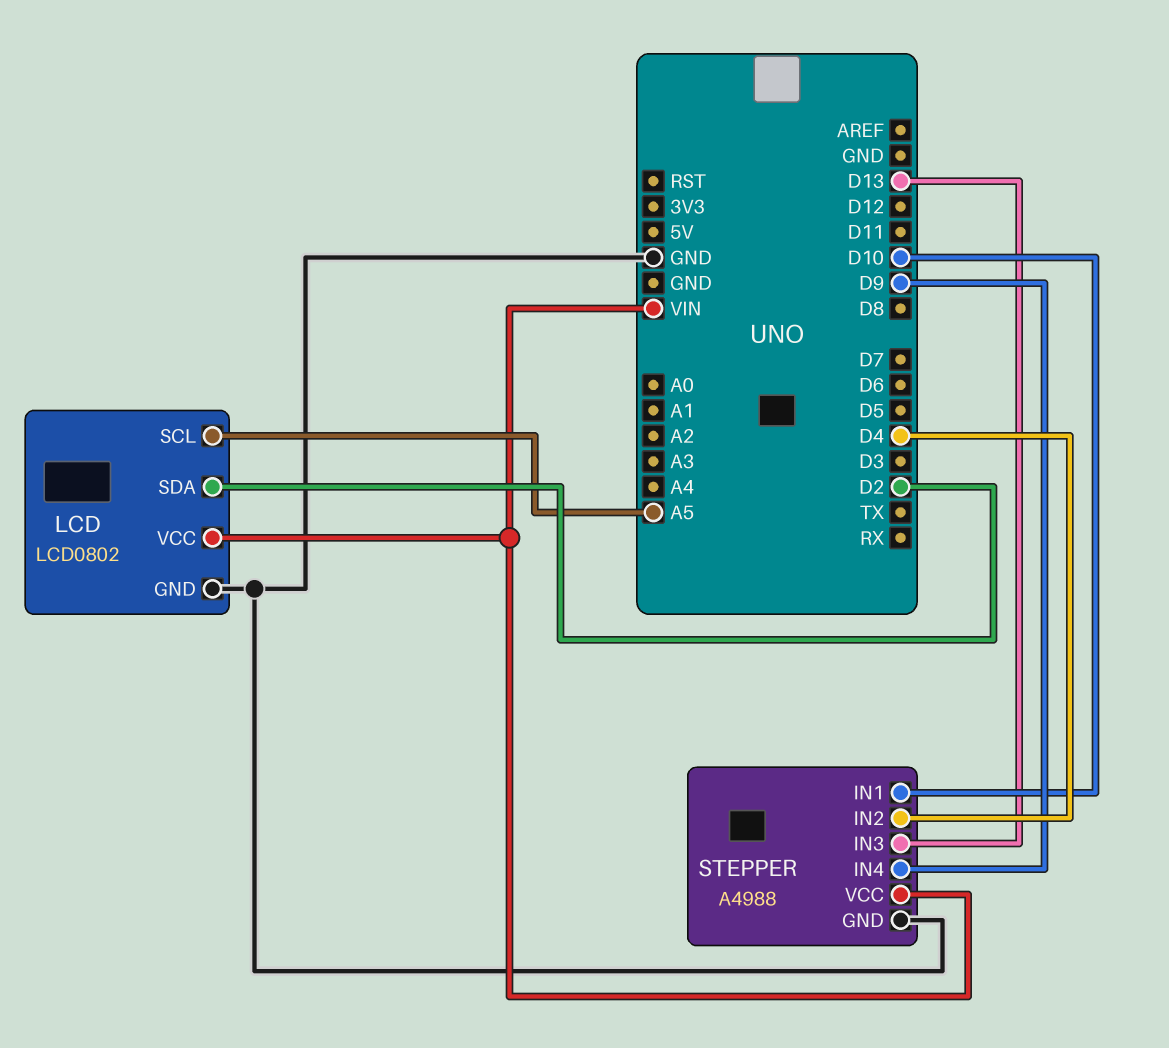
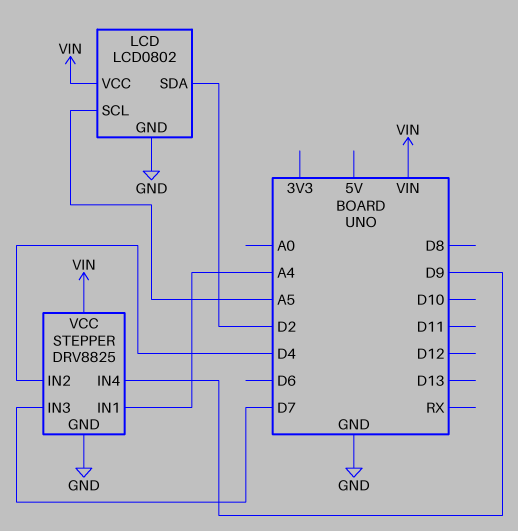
STEPPER: A4988 -> DRV8825
STEPPER pin IN1: D10 -> A4
STEPPER pin IN3: D13 -> D7

